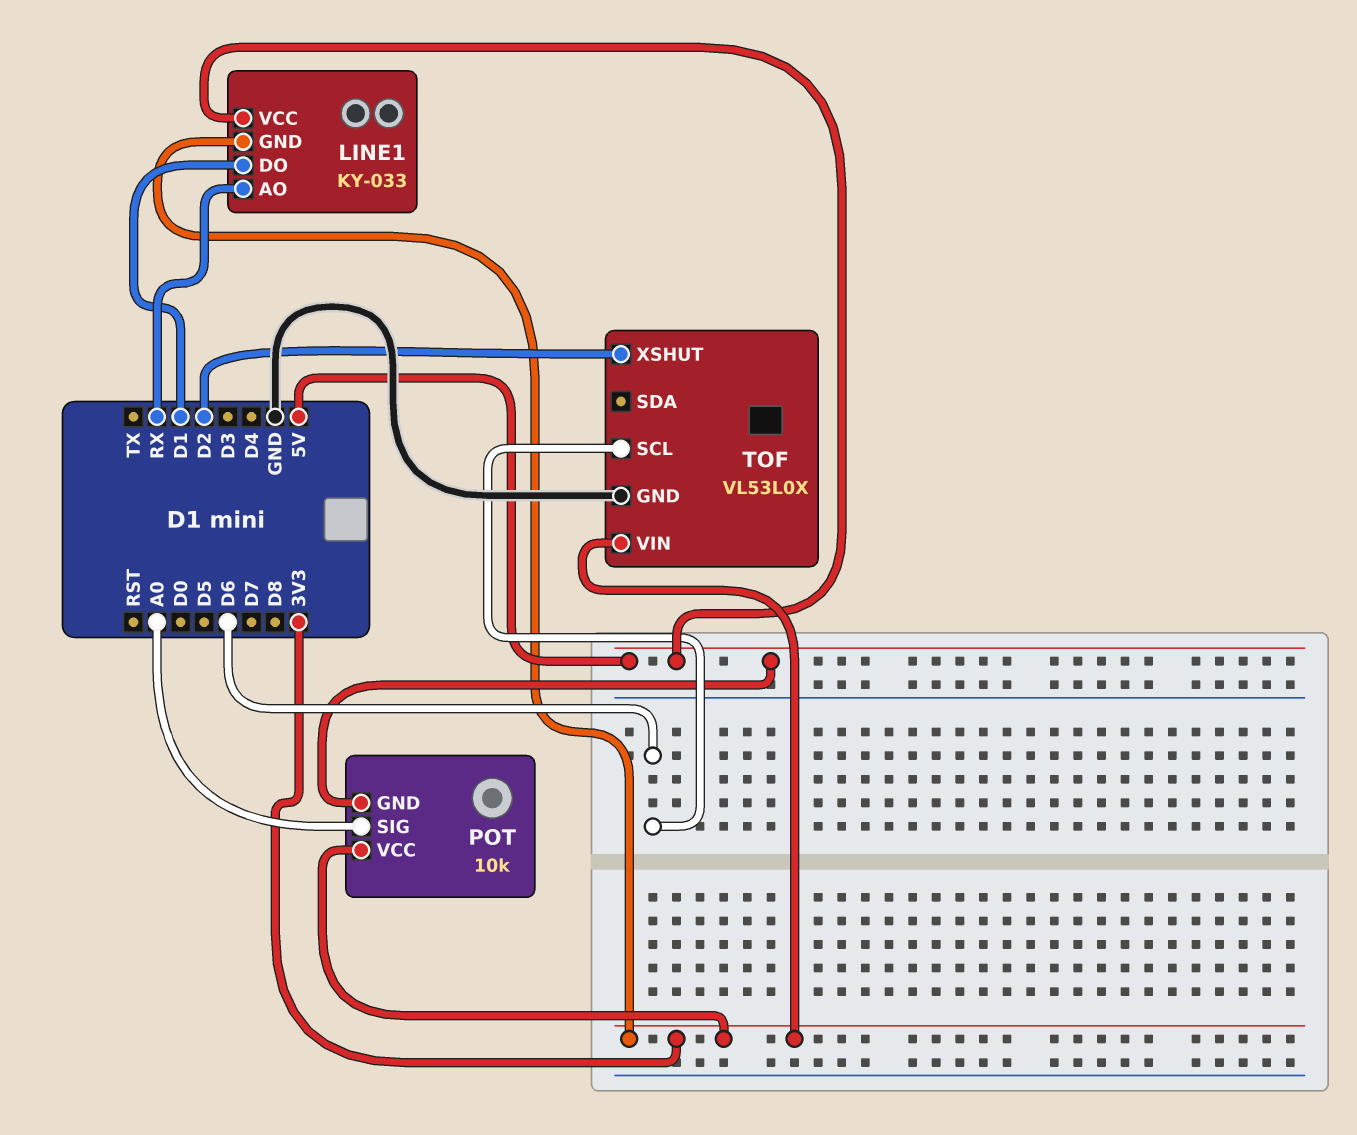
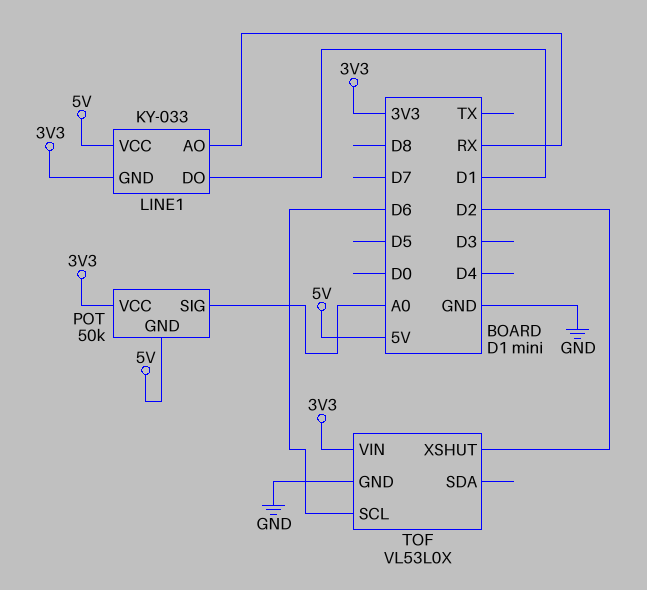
POT: 10k -> 50k

